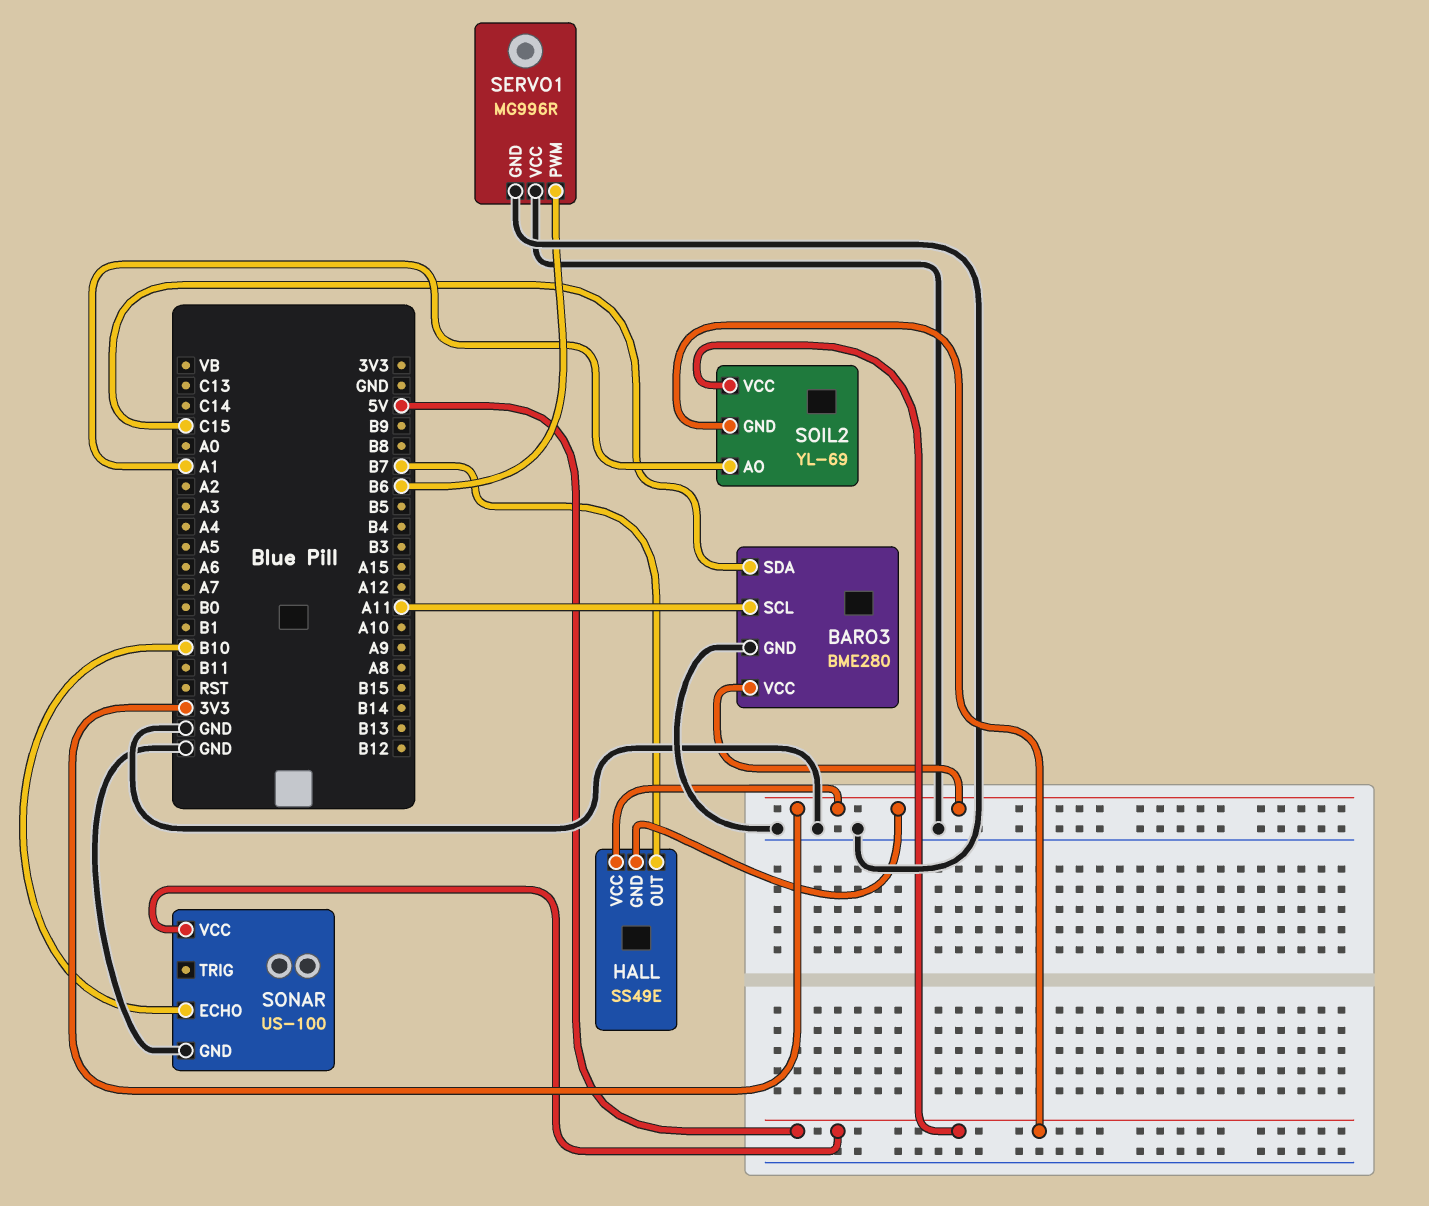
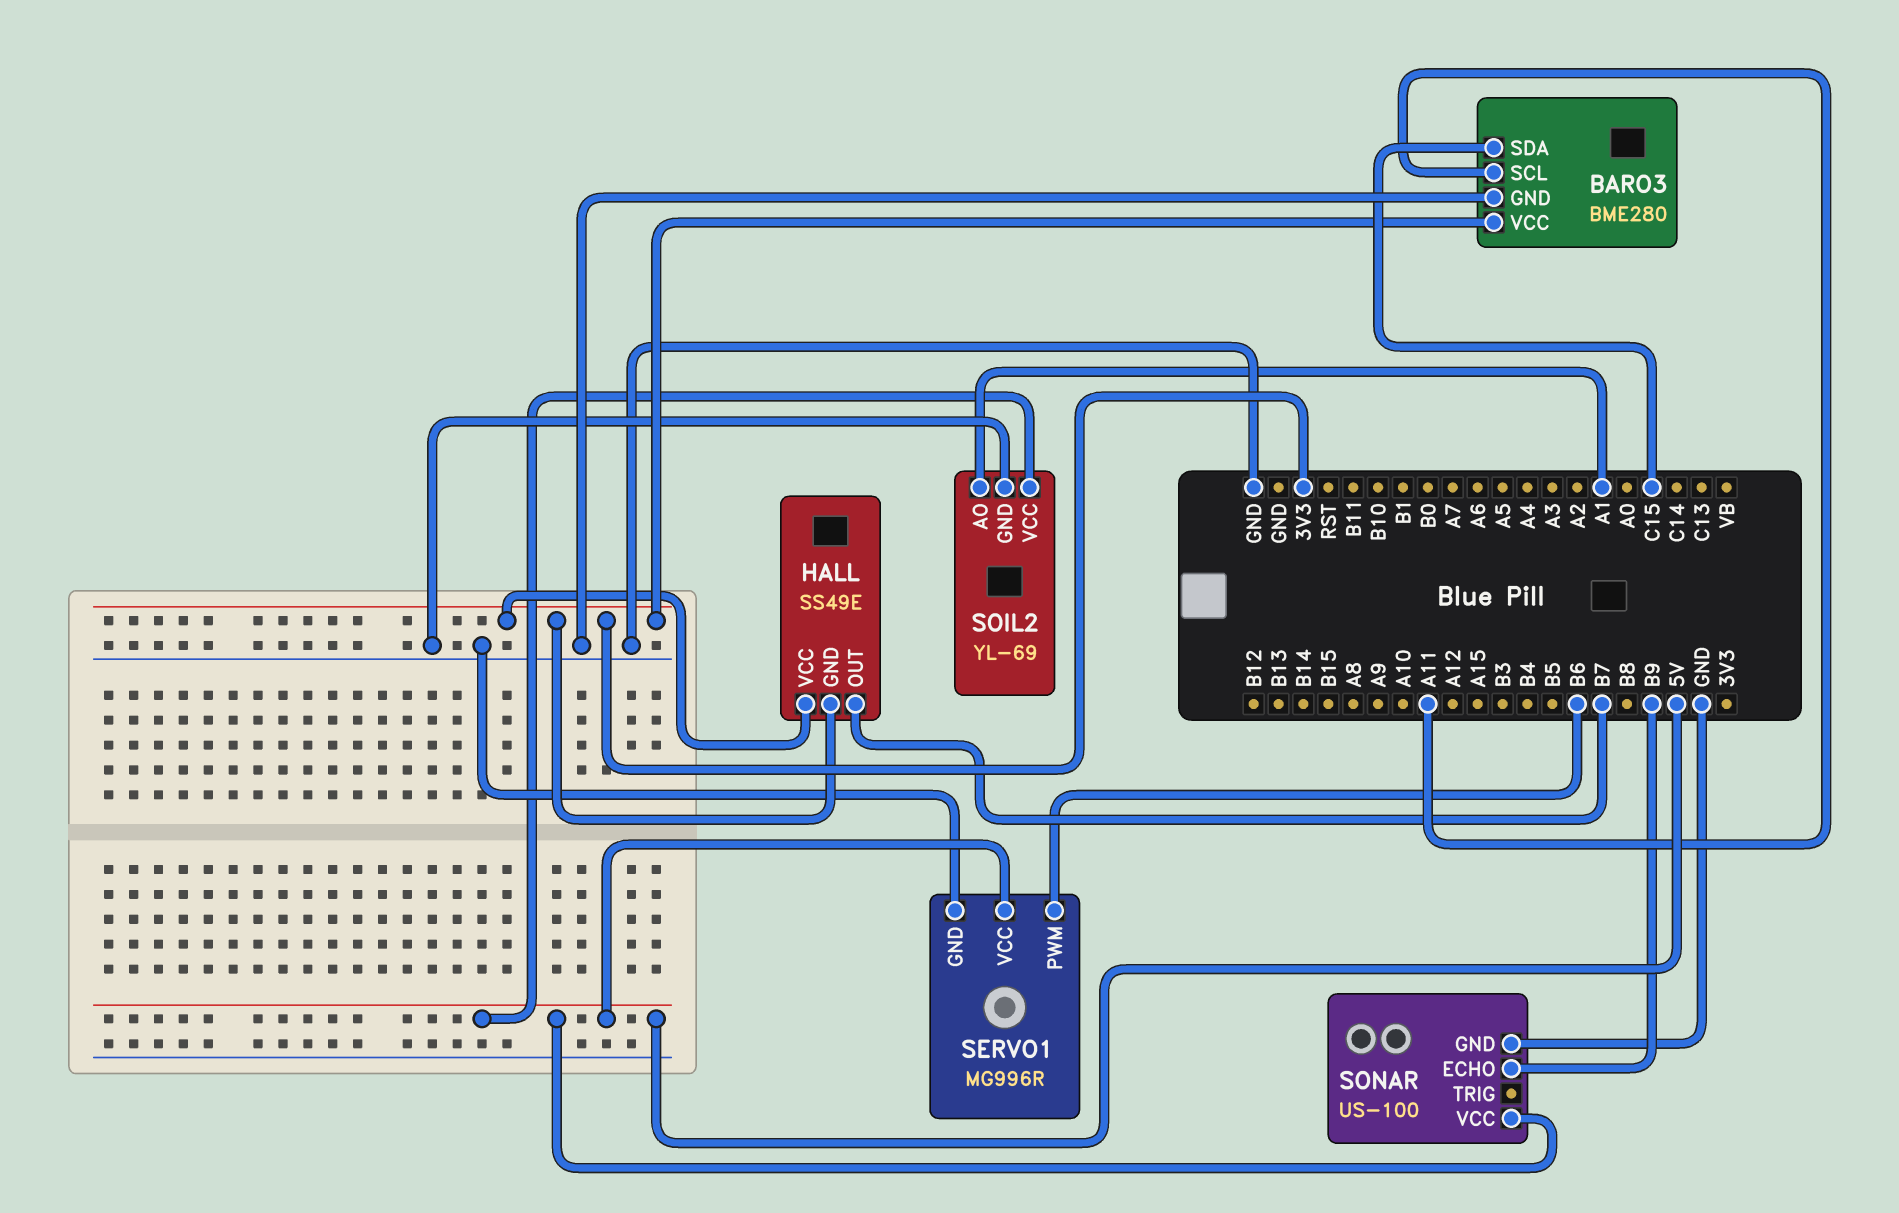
SERVO1 pin VCC: GND -> 5V
SOIL2 pin GND: 5V -> GND
SONAR pin ECHO: B10 -> B9

